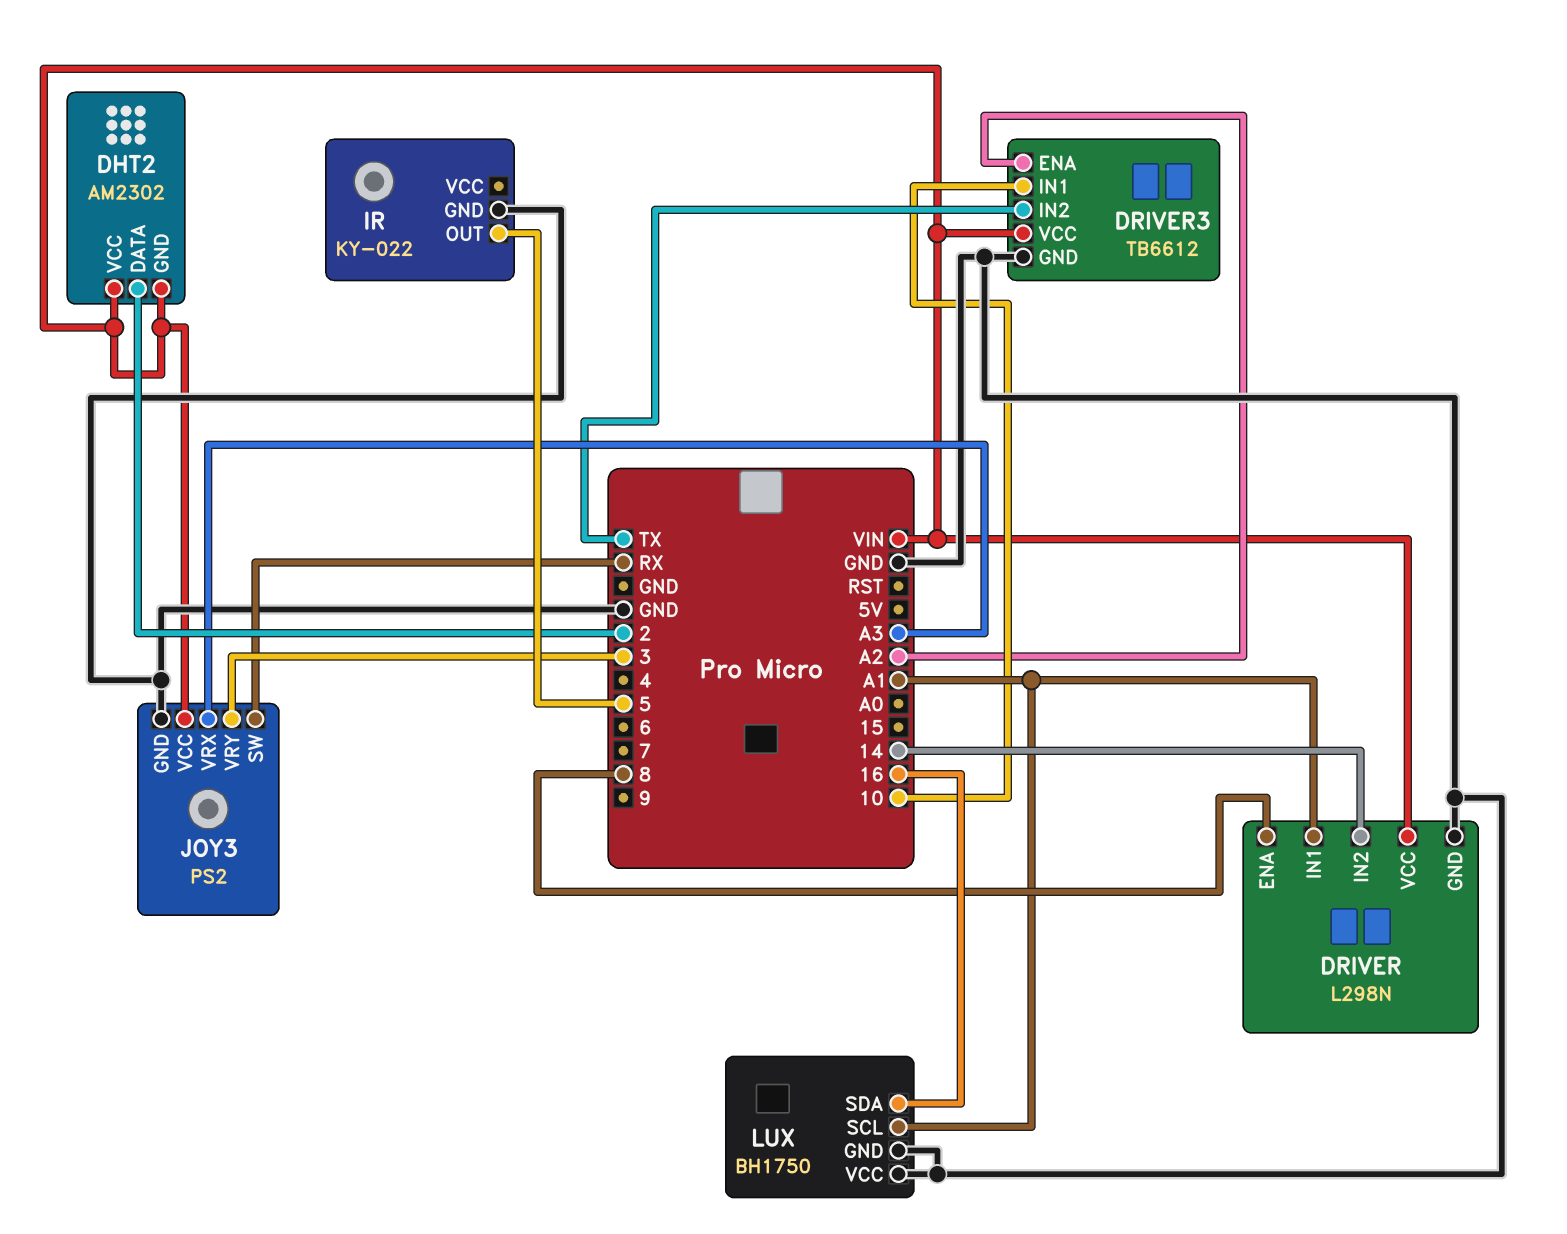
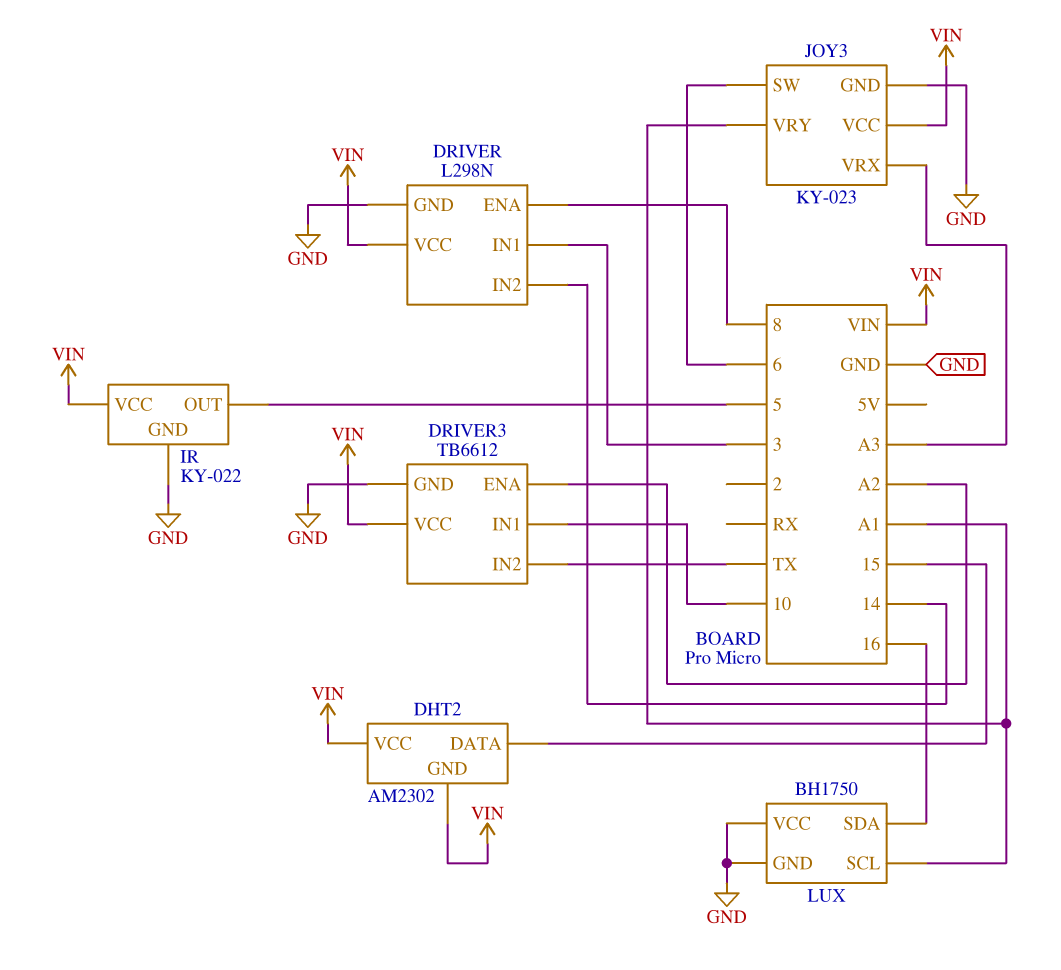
DHT2 pin DATA: 2 -> 15
DRIVER pin IN1: A1 -> 3
IR pin VCC: none -> VIN
JOY3: PS2 -> KY-023
JOY3 pin SW: RX -> 6
JOY3 pin VRY: 3 -> A1

